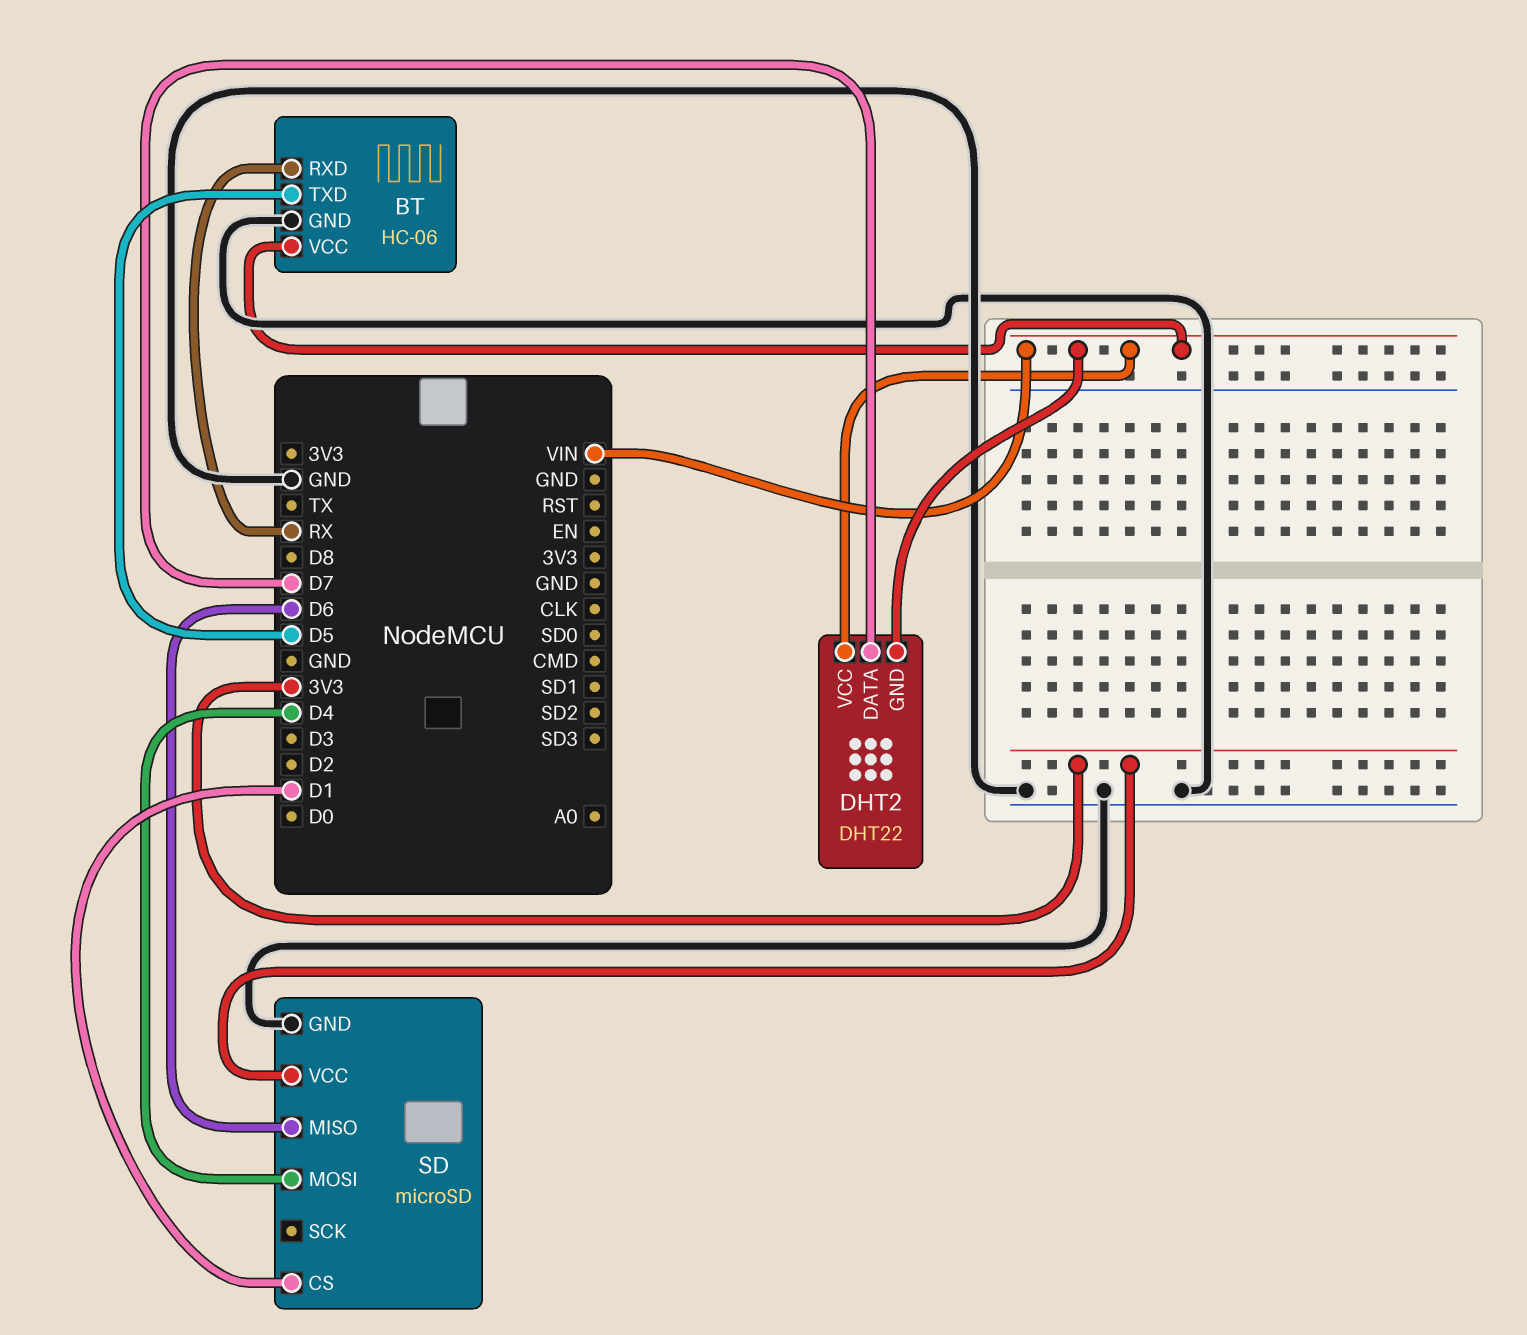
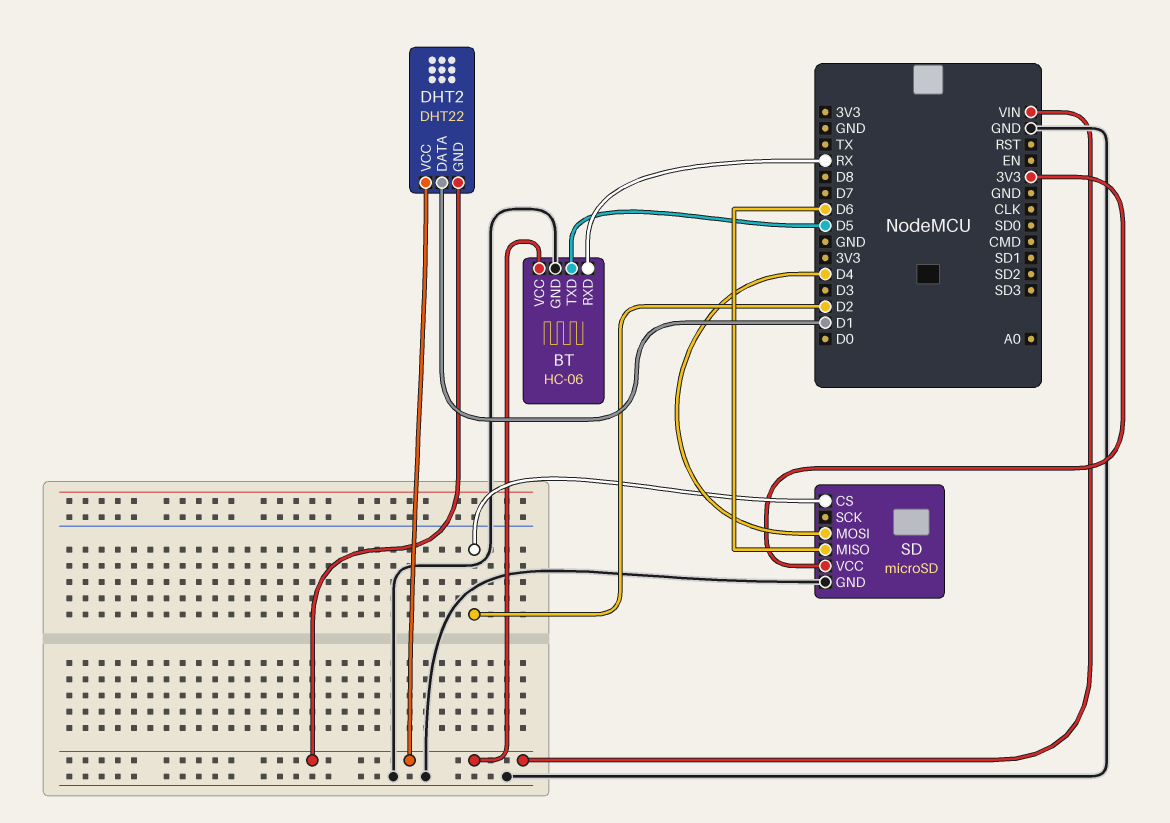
DHT2 pin DATA: D7 -> D1
SD pin CS: D1 -> D2

